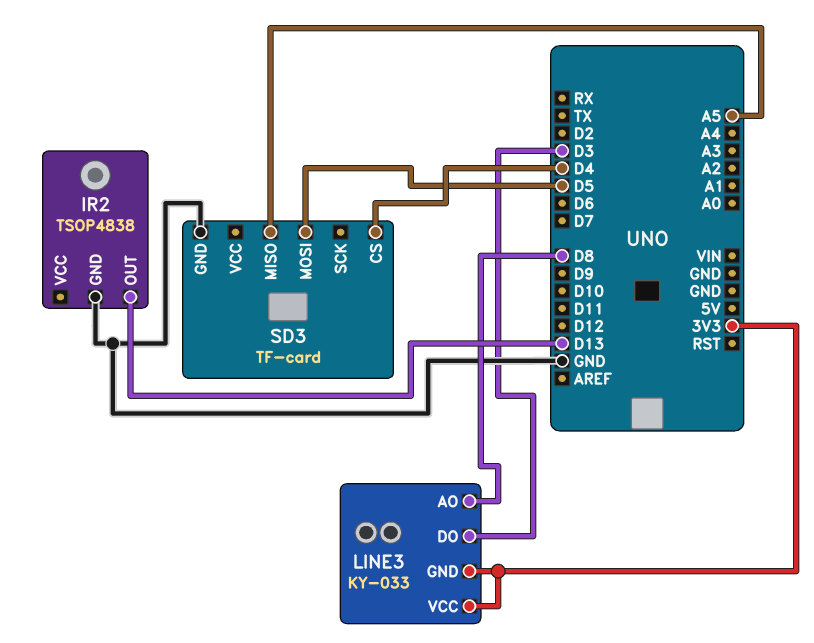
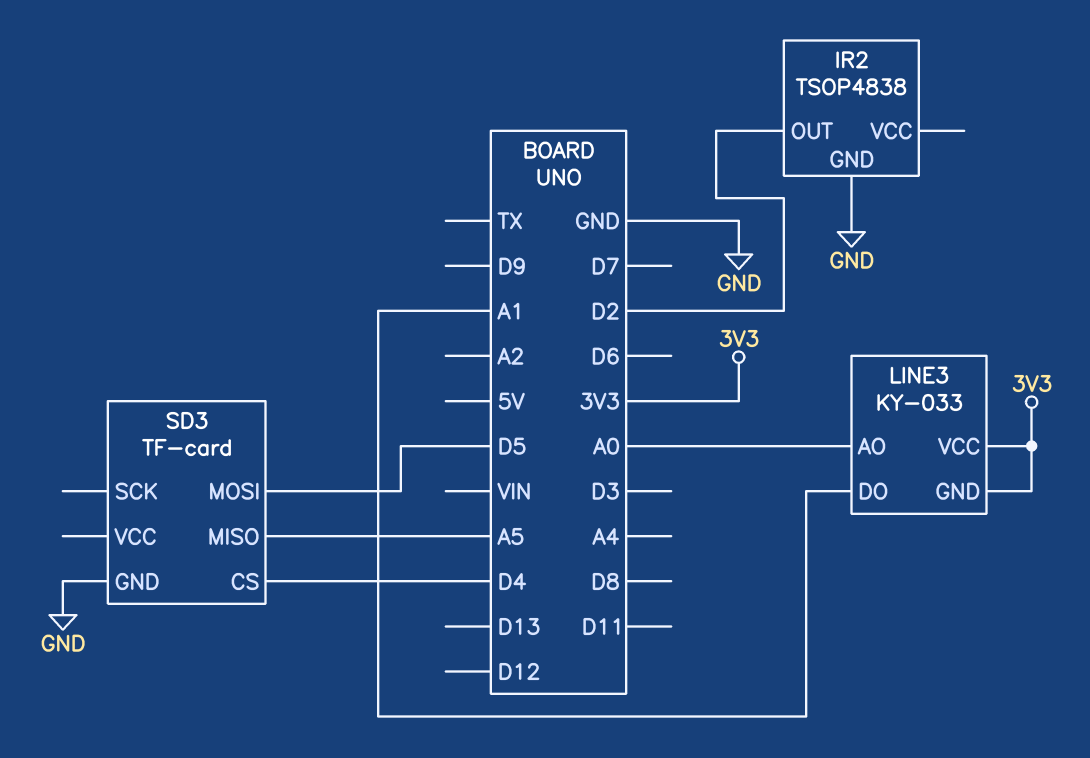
IR2 pin OUT: D13 -> D2
LINE3 pin AO: D8 -> A0
LINE3 pin DO: D3 -> A1

